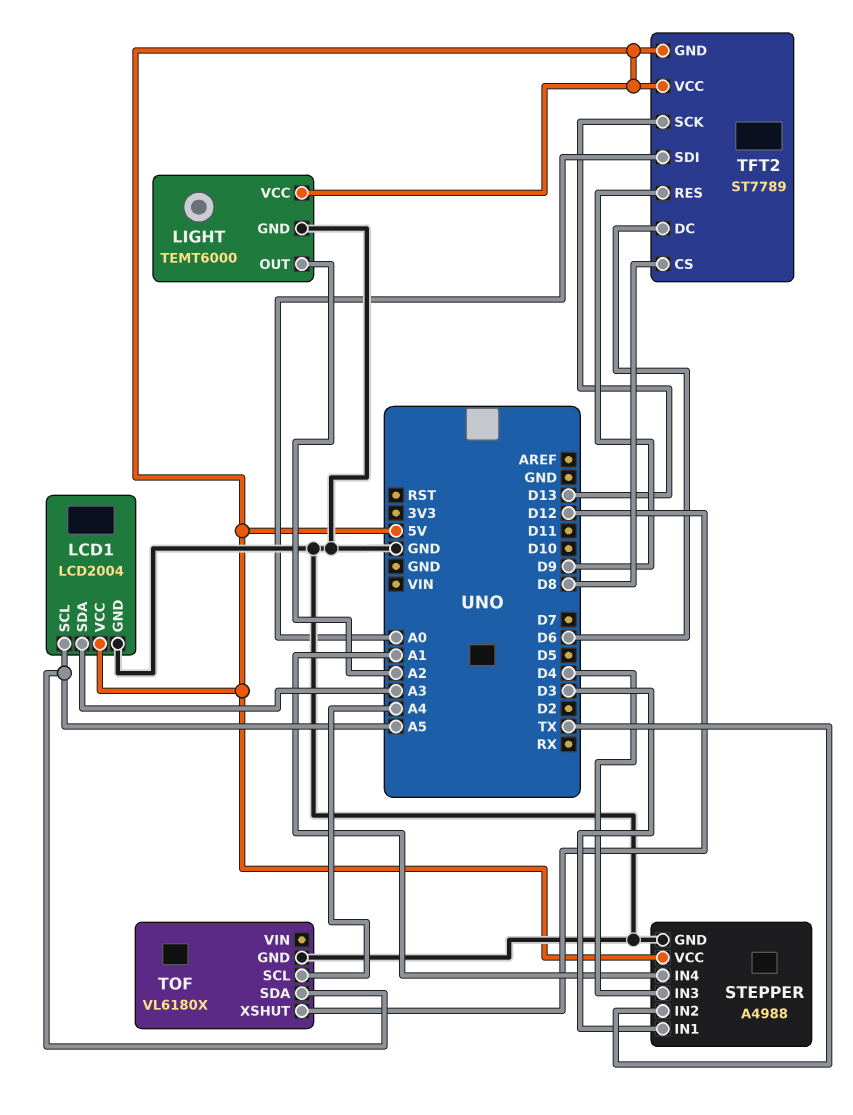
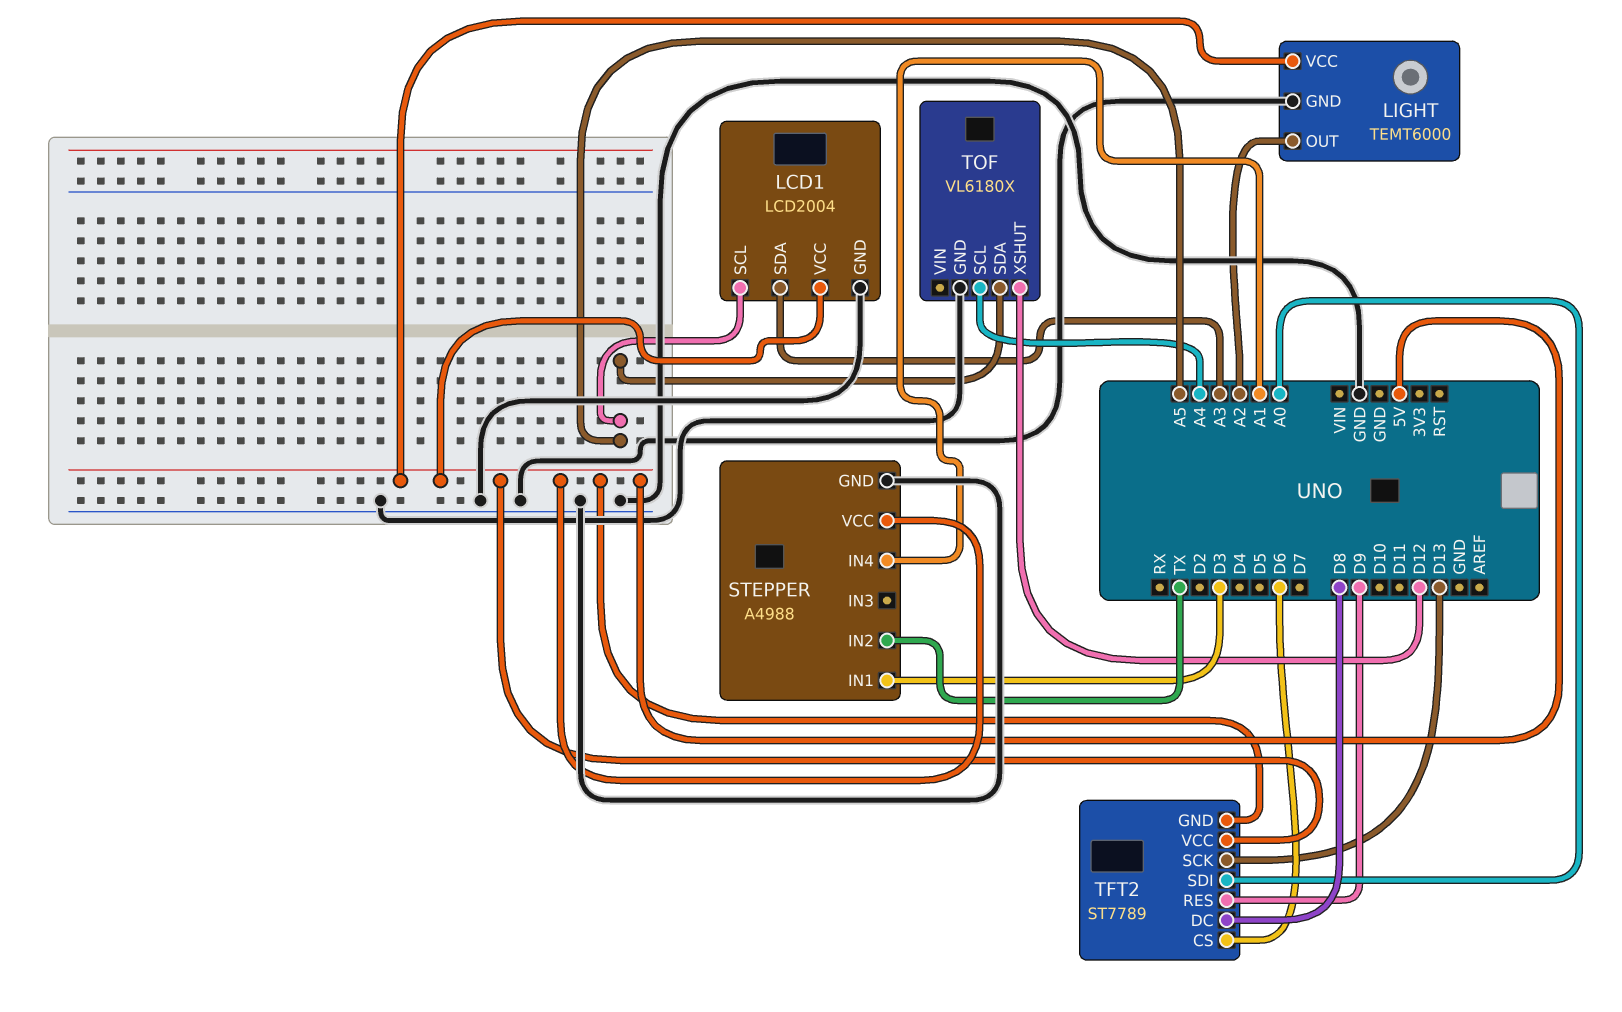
STEPPER pin IN3: D4 -> none
TFT2 pin CS: D8 -> D6
TFT2 pin DC: D6 -> D8

